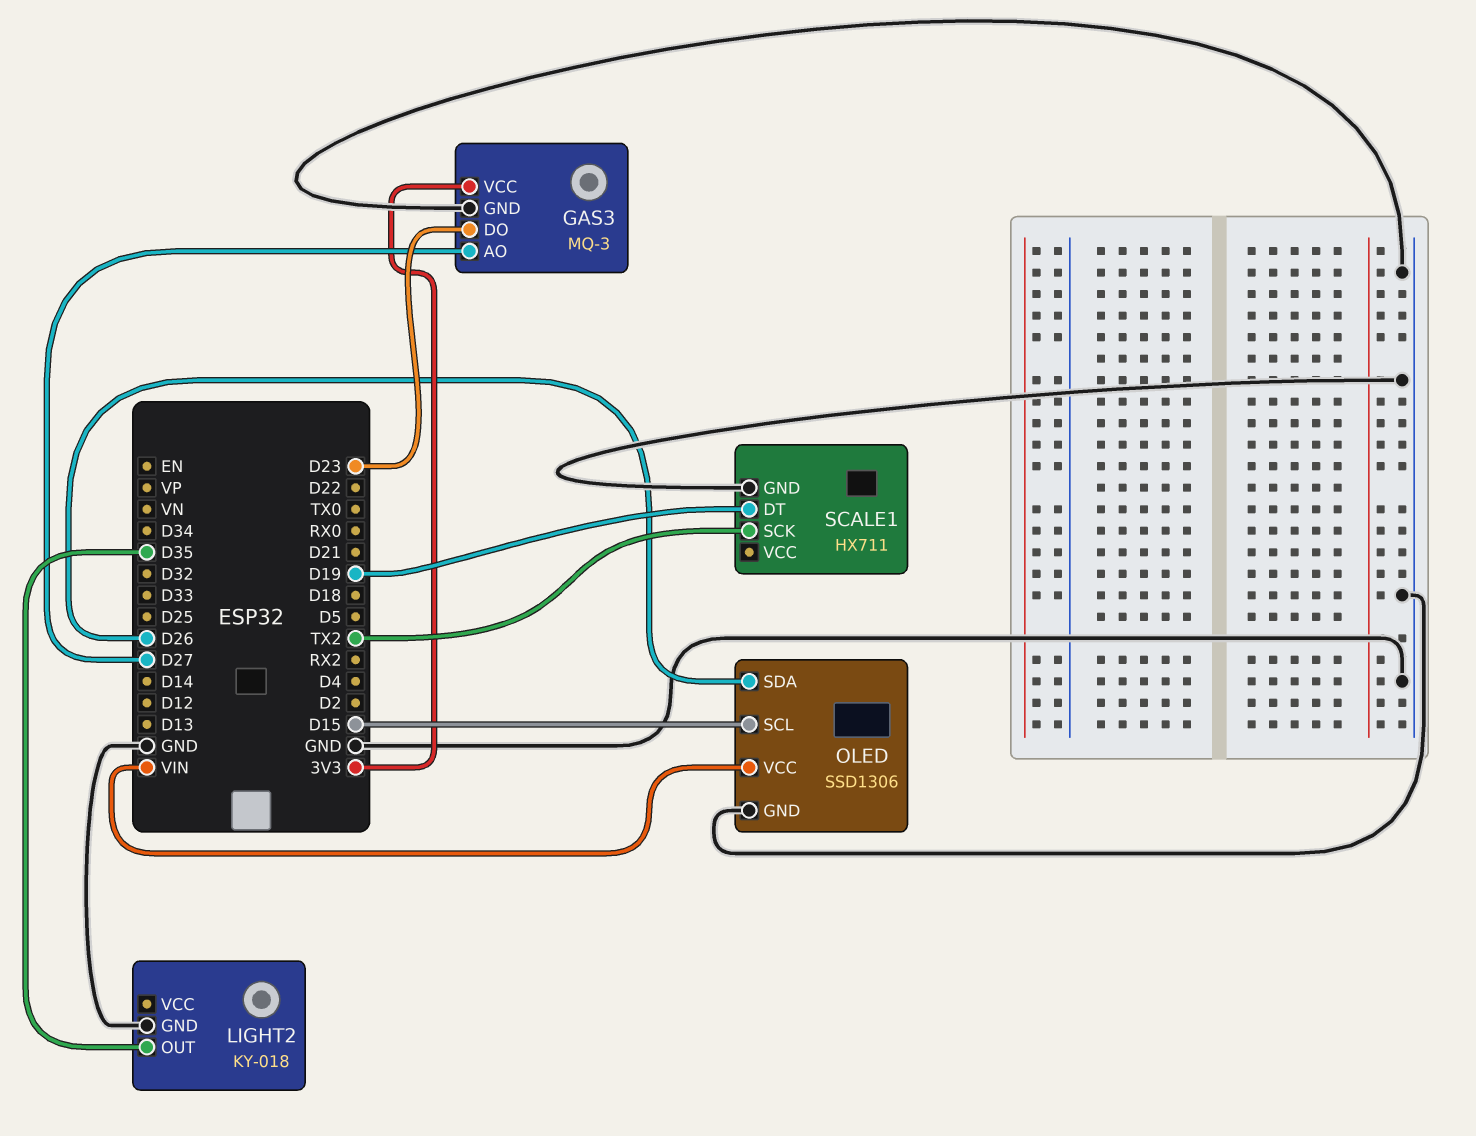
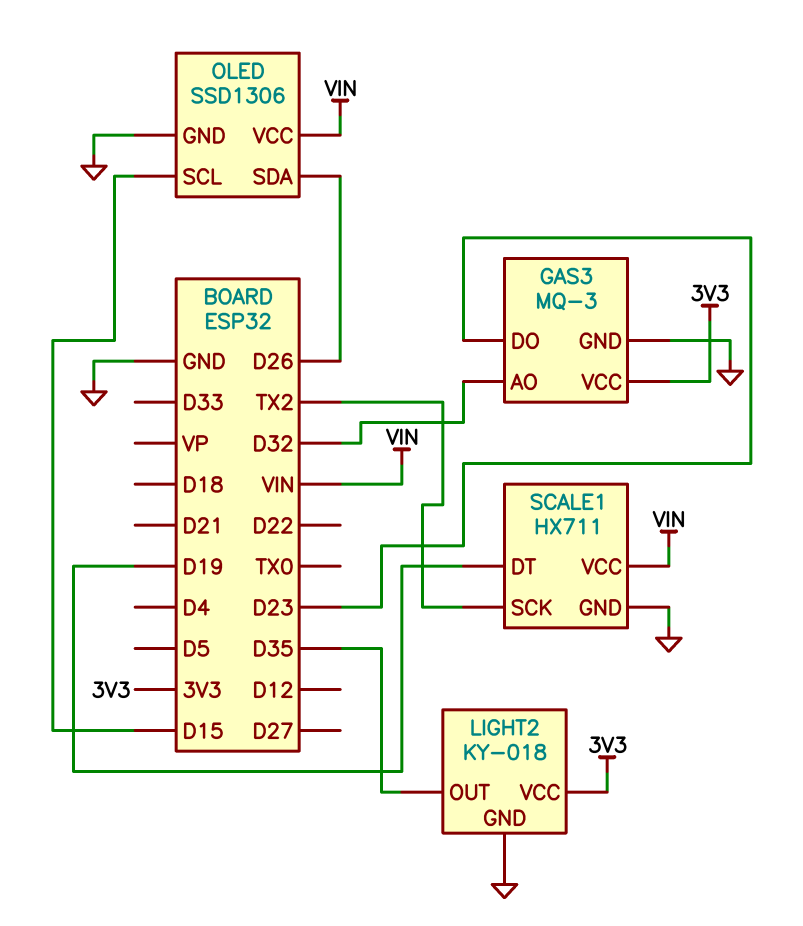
GAS3 pin AO: D27 -> D32
LIGHT2 pin VCC: none -> 3V3
SCALE1 pin VCC: none -> VIN

